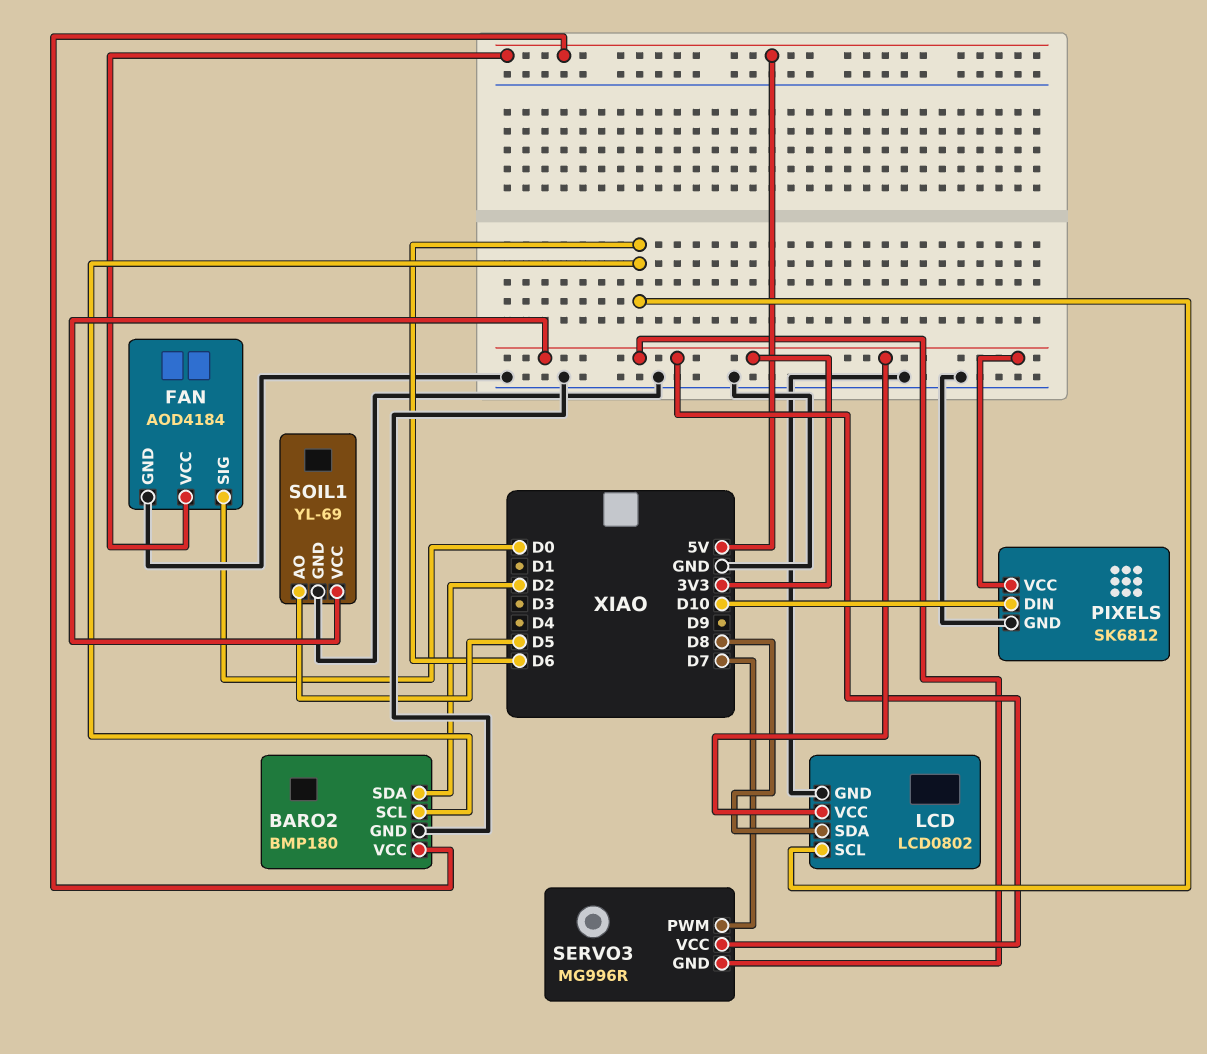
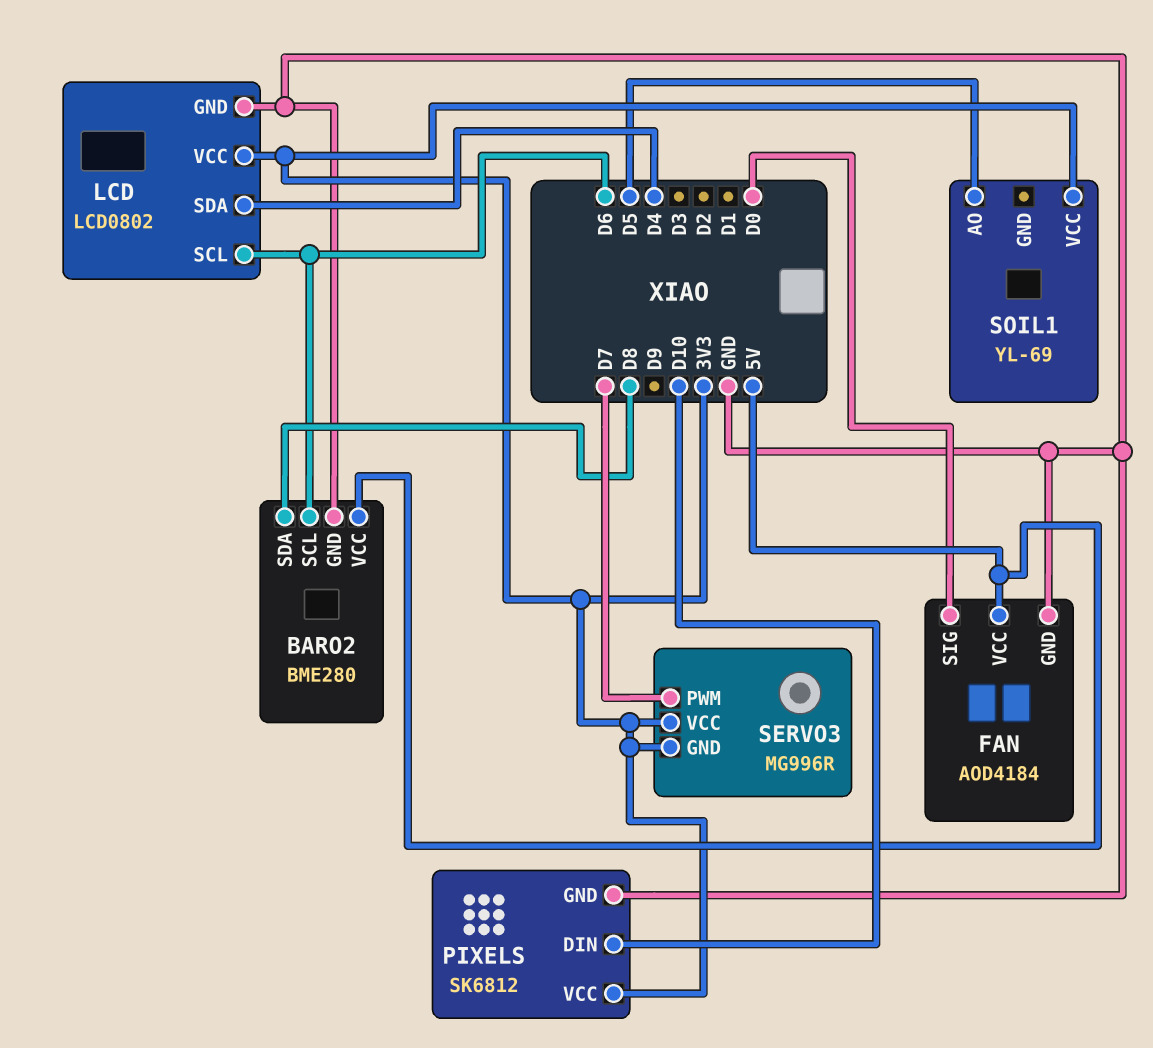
BARO2: BMP180 -> BME280
BARO2 pin SDA: D2 -> D8
LCD pin SDA: D8 -> D4
SOIL1 pin GND: GND -> none

